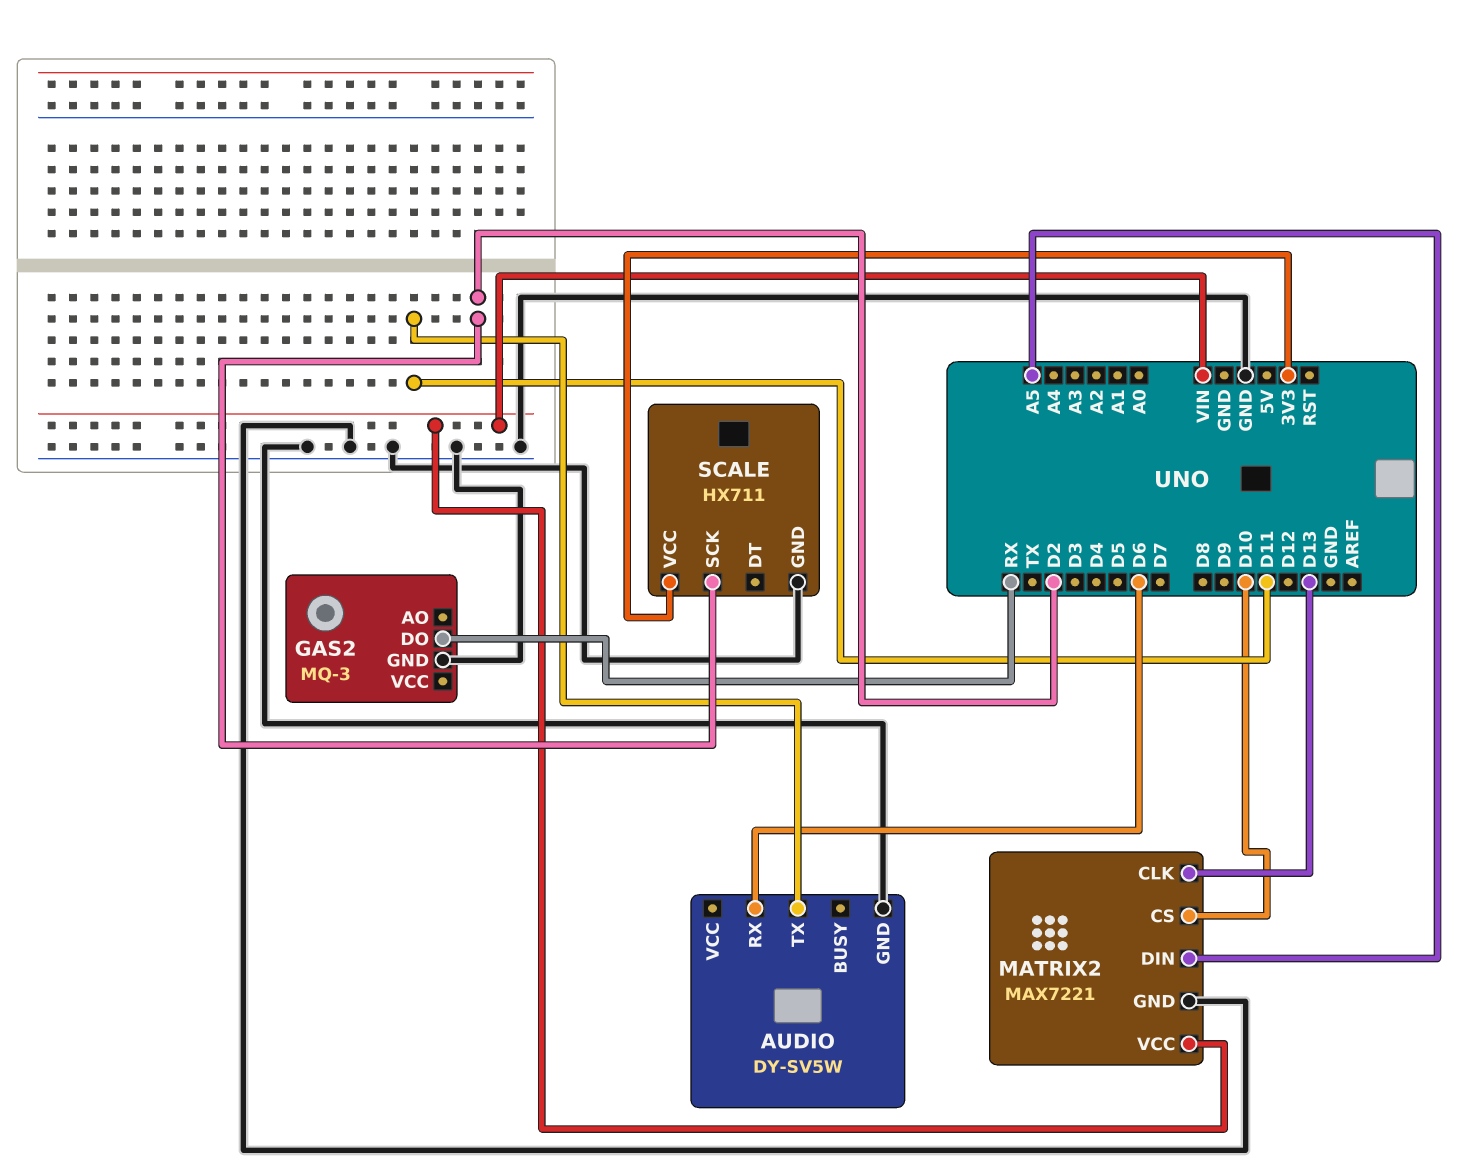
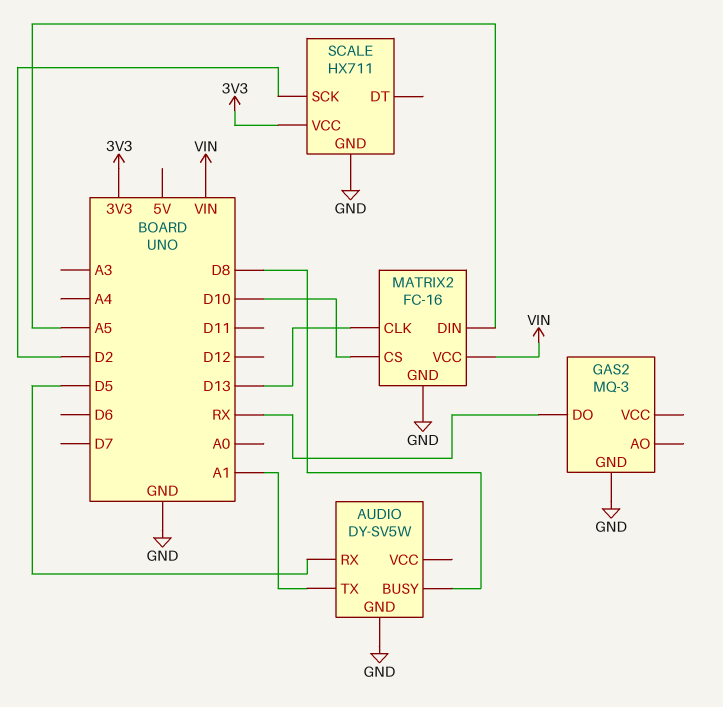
AUDIO pin BUSY: none -> D8
AUDIO pin RX: D6 -> D5
AUDIO pin TX: D11 -> A1
MATRIX2: MAX7221 -> FC-16

